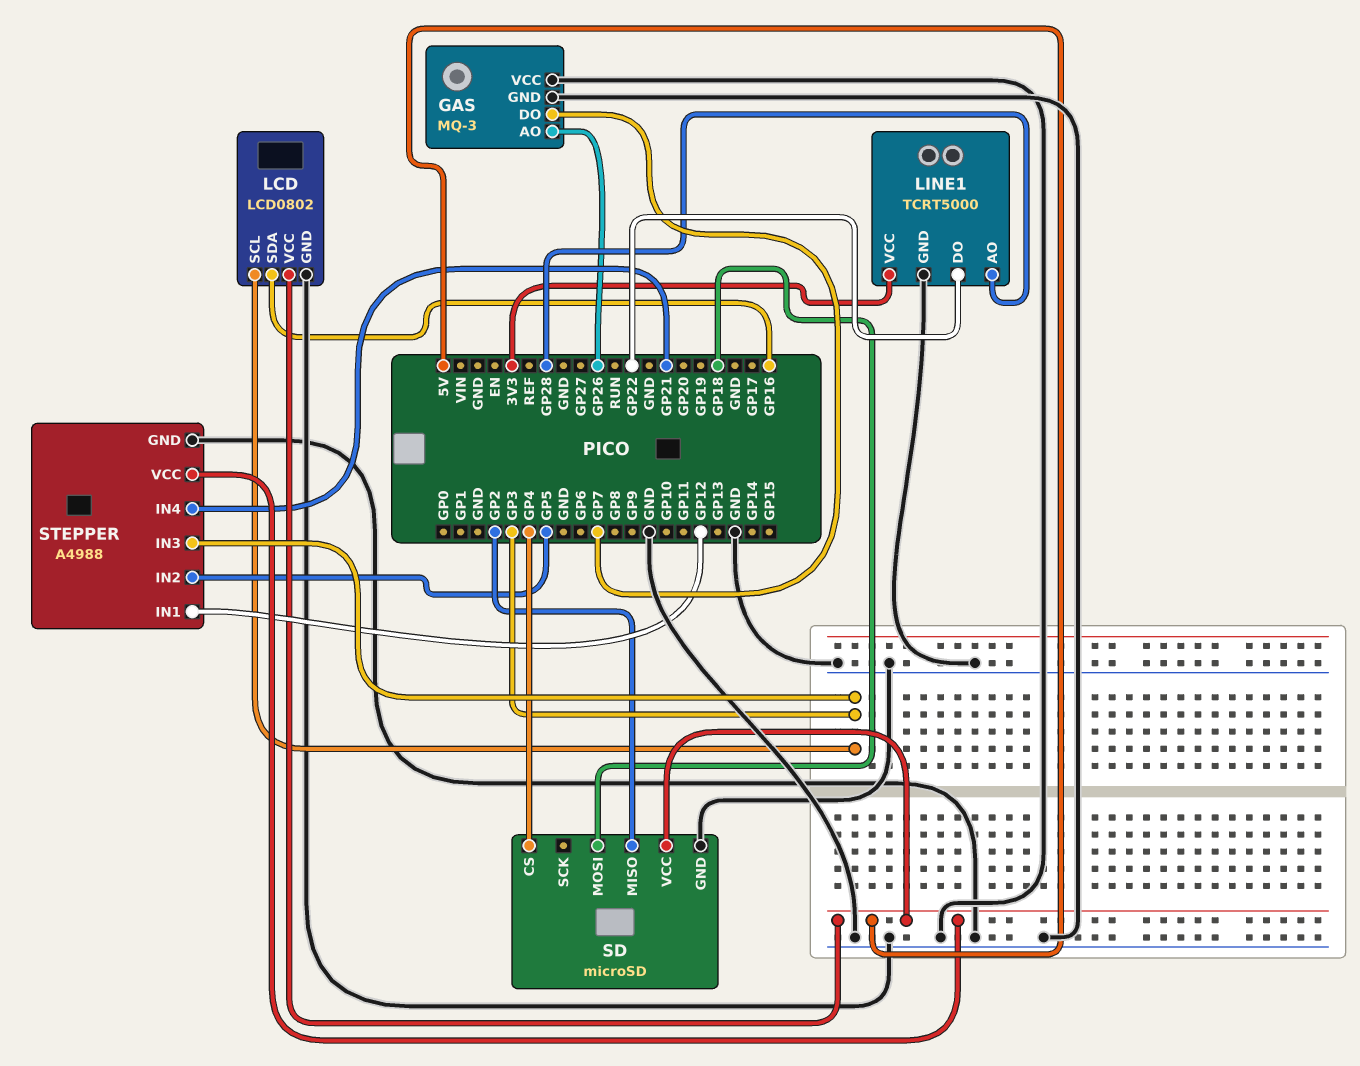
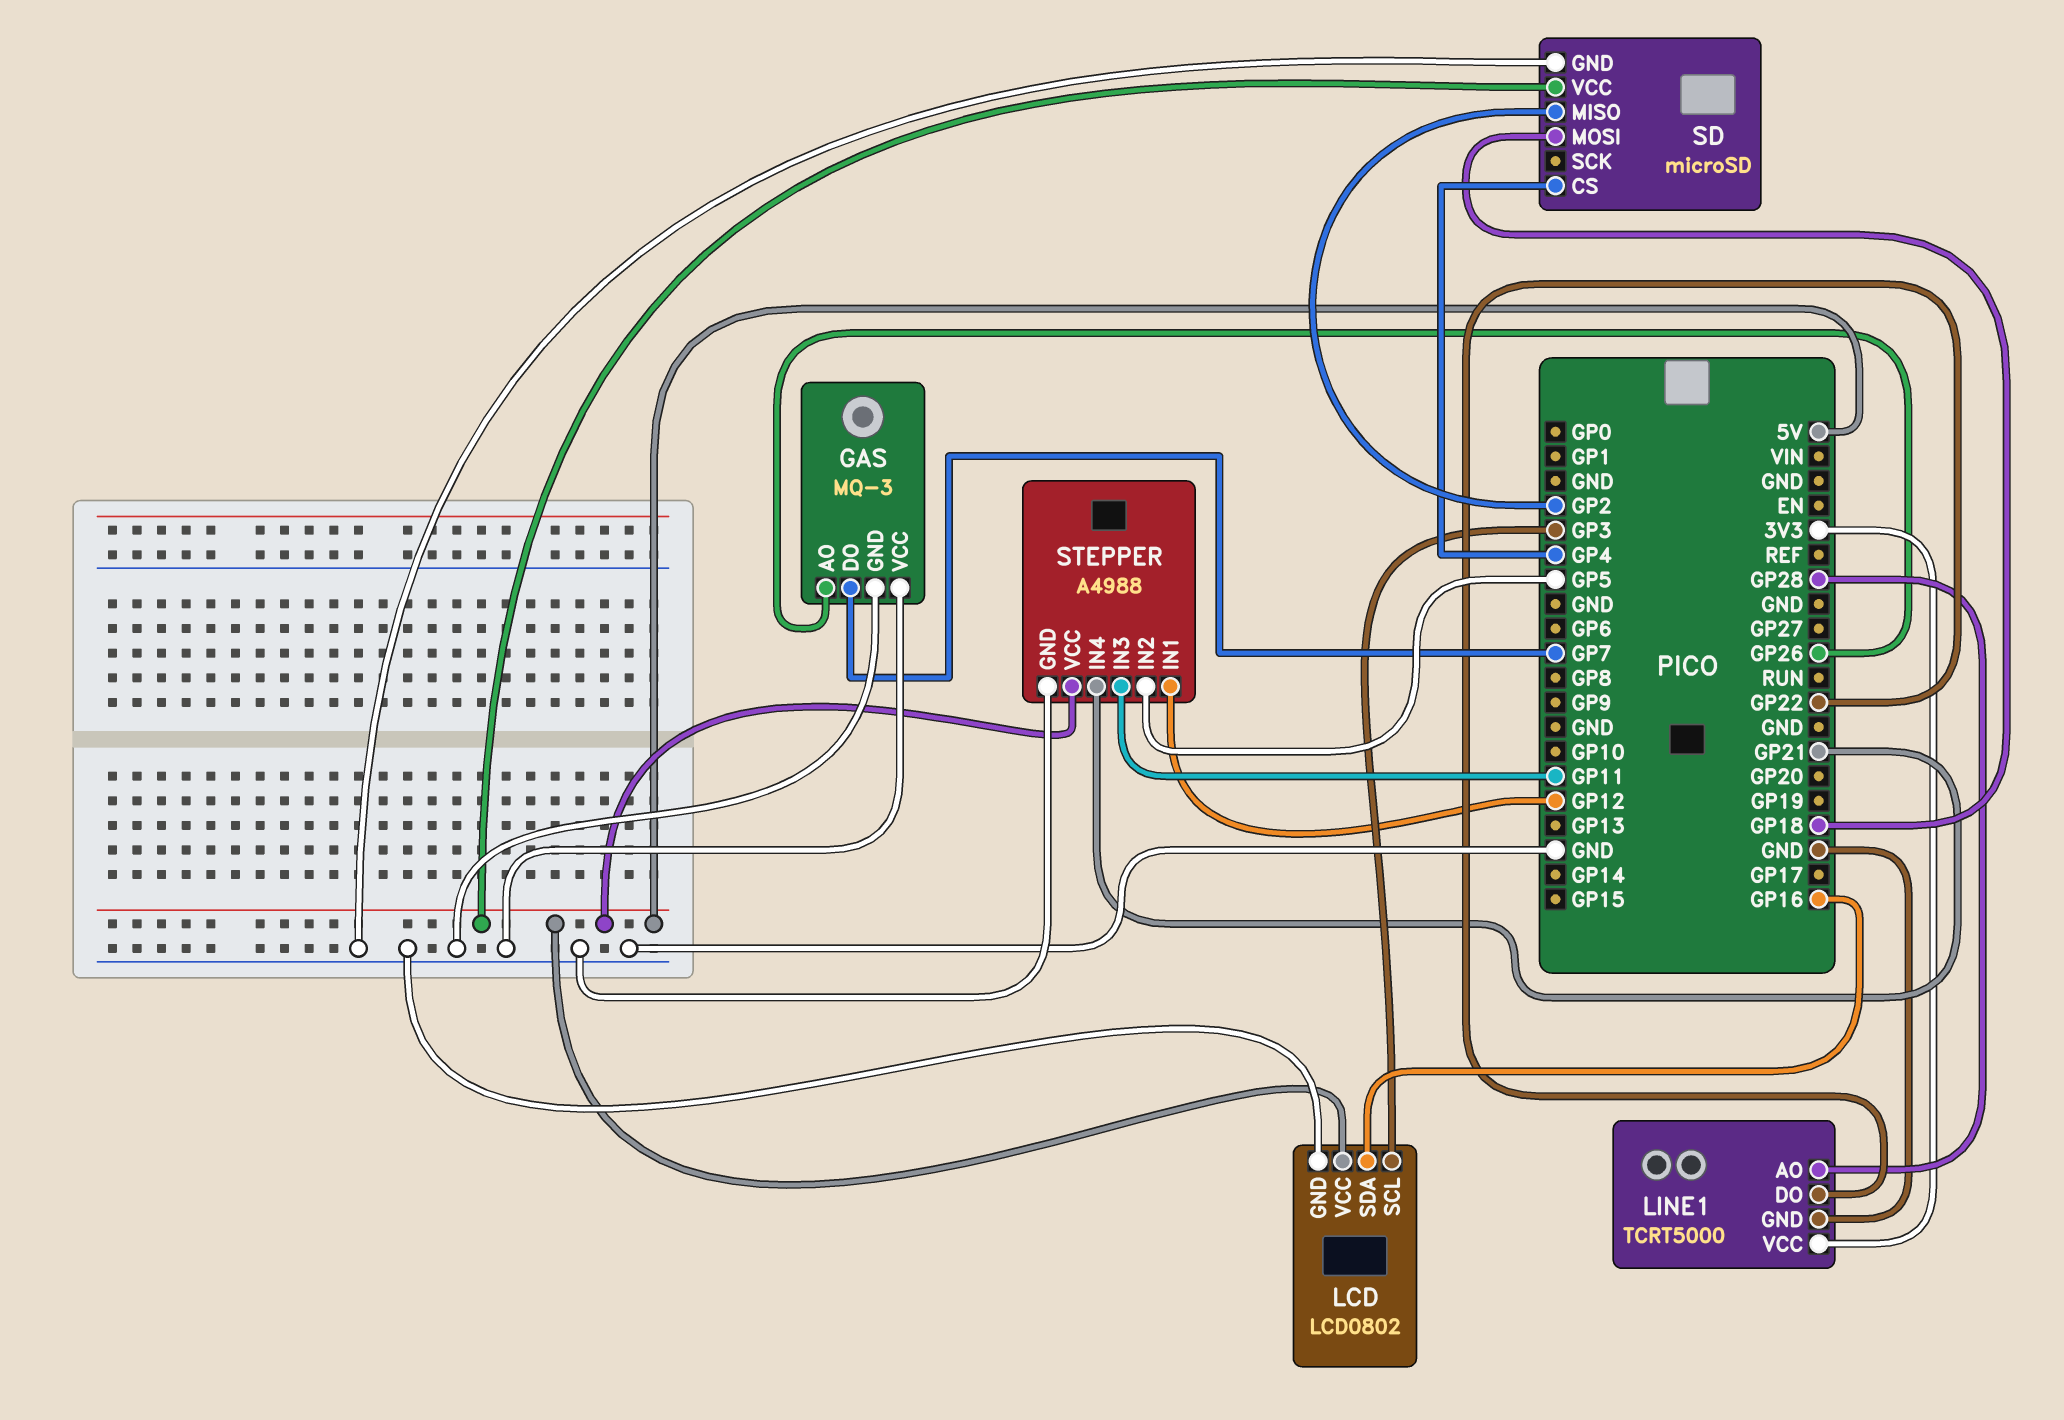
STEPPER pin IN3: GP3 -> GP11

